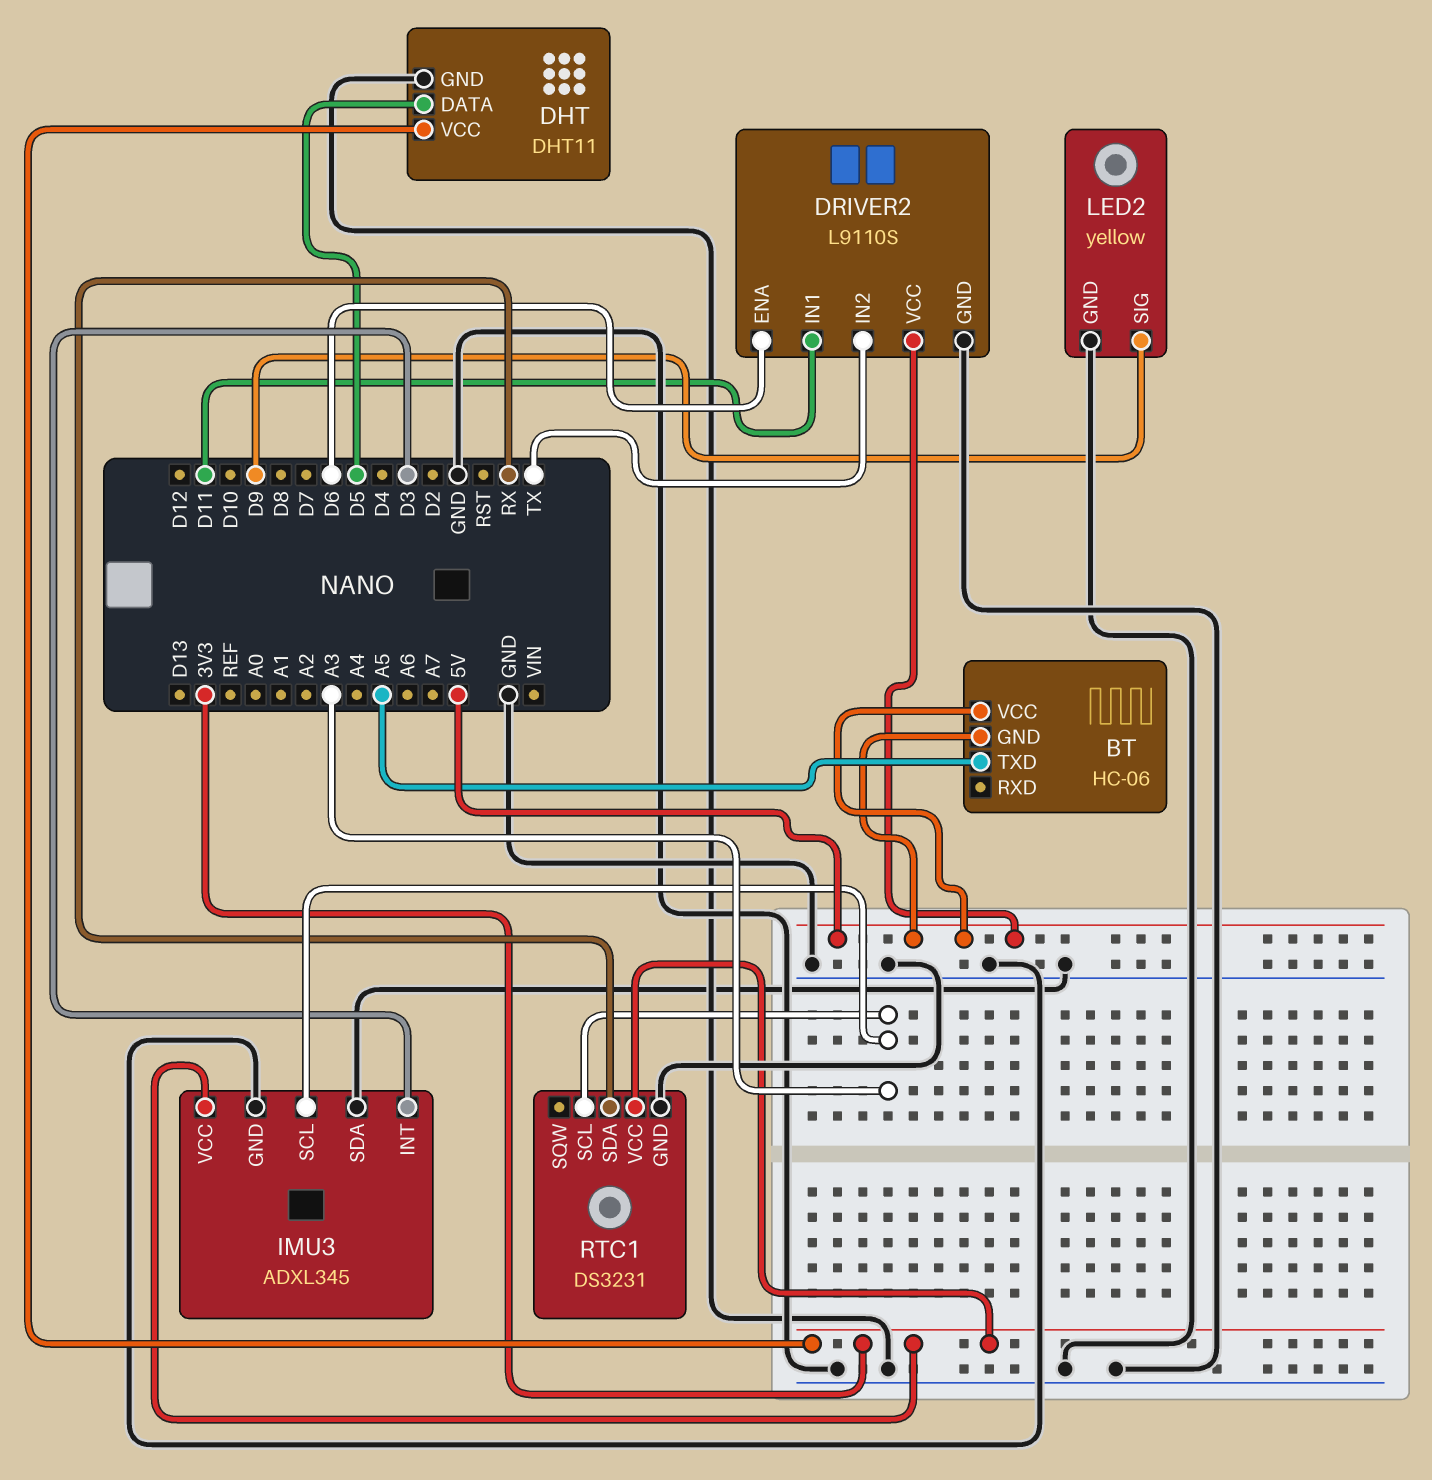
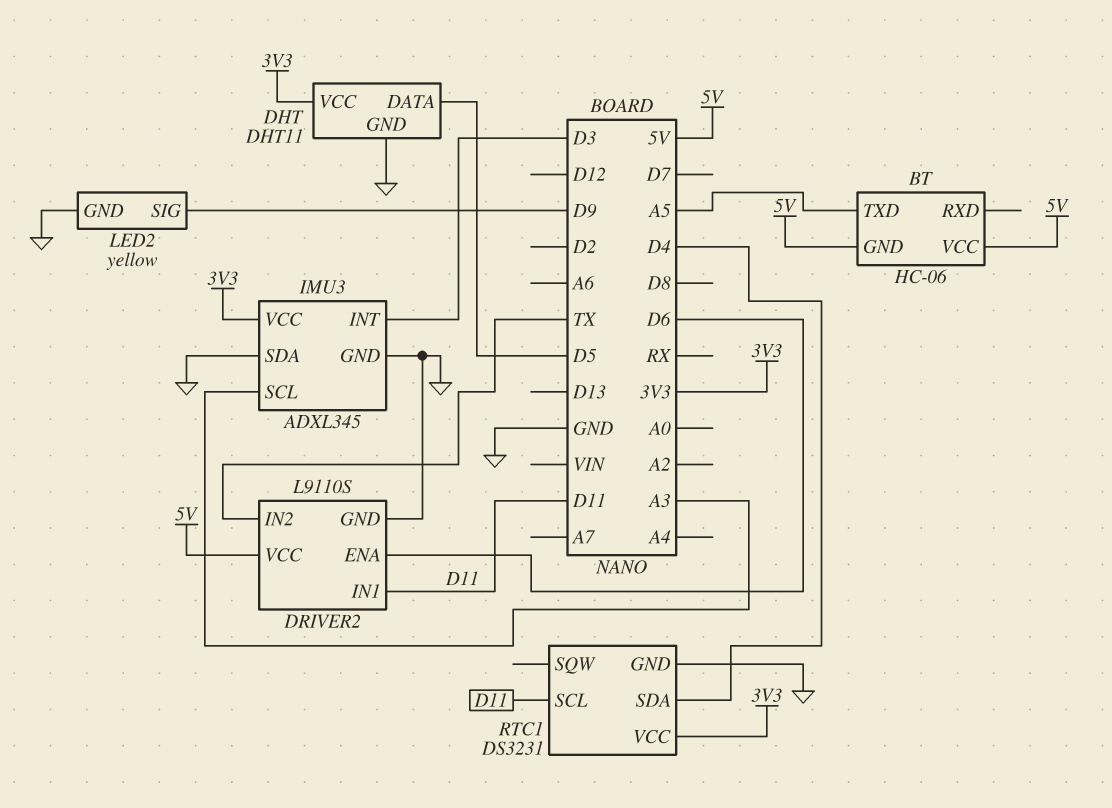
RTC1 pin SCL: A3 -> D11
RTC1 pin SDA: RX -> D4

